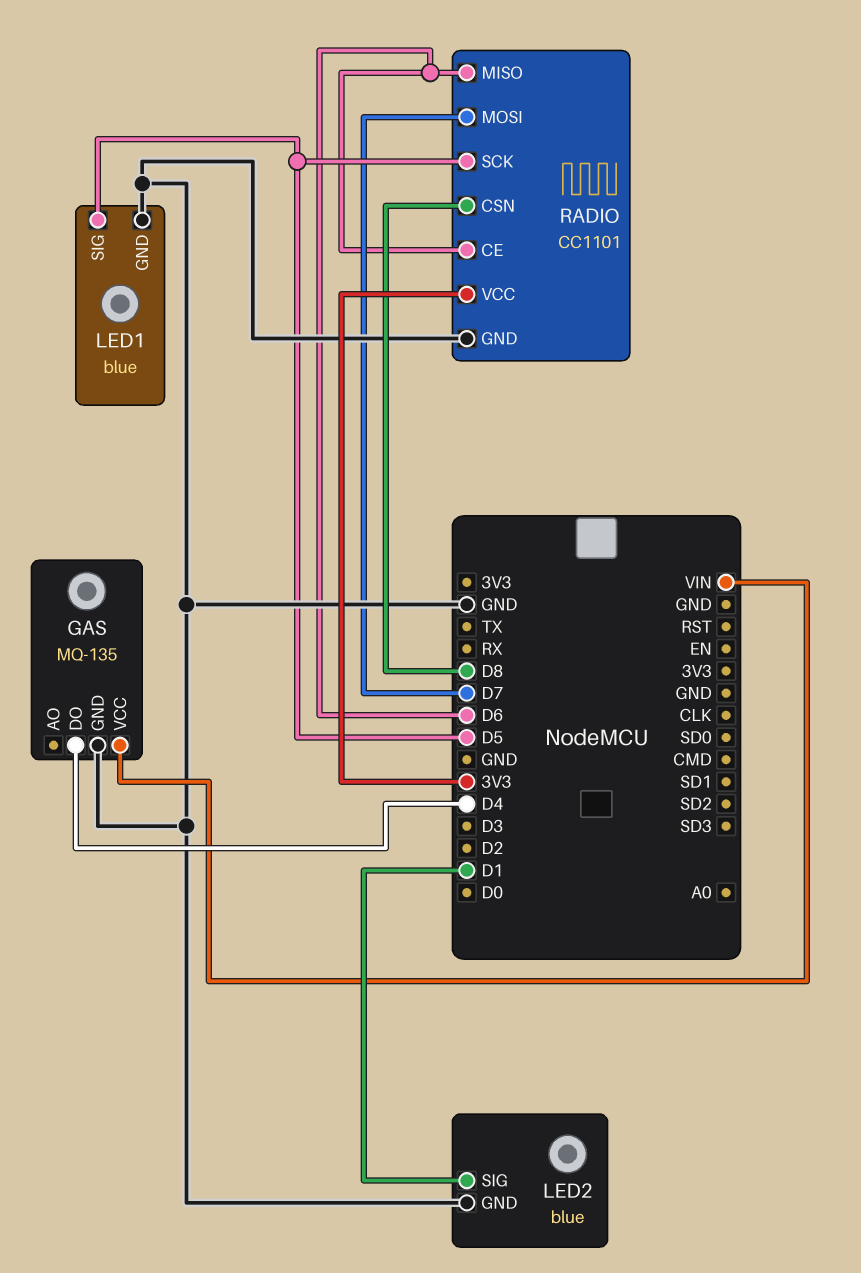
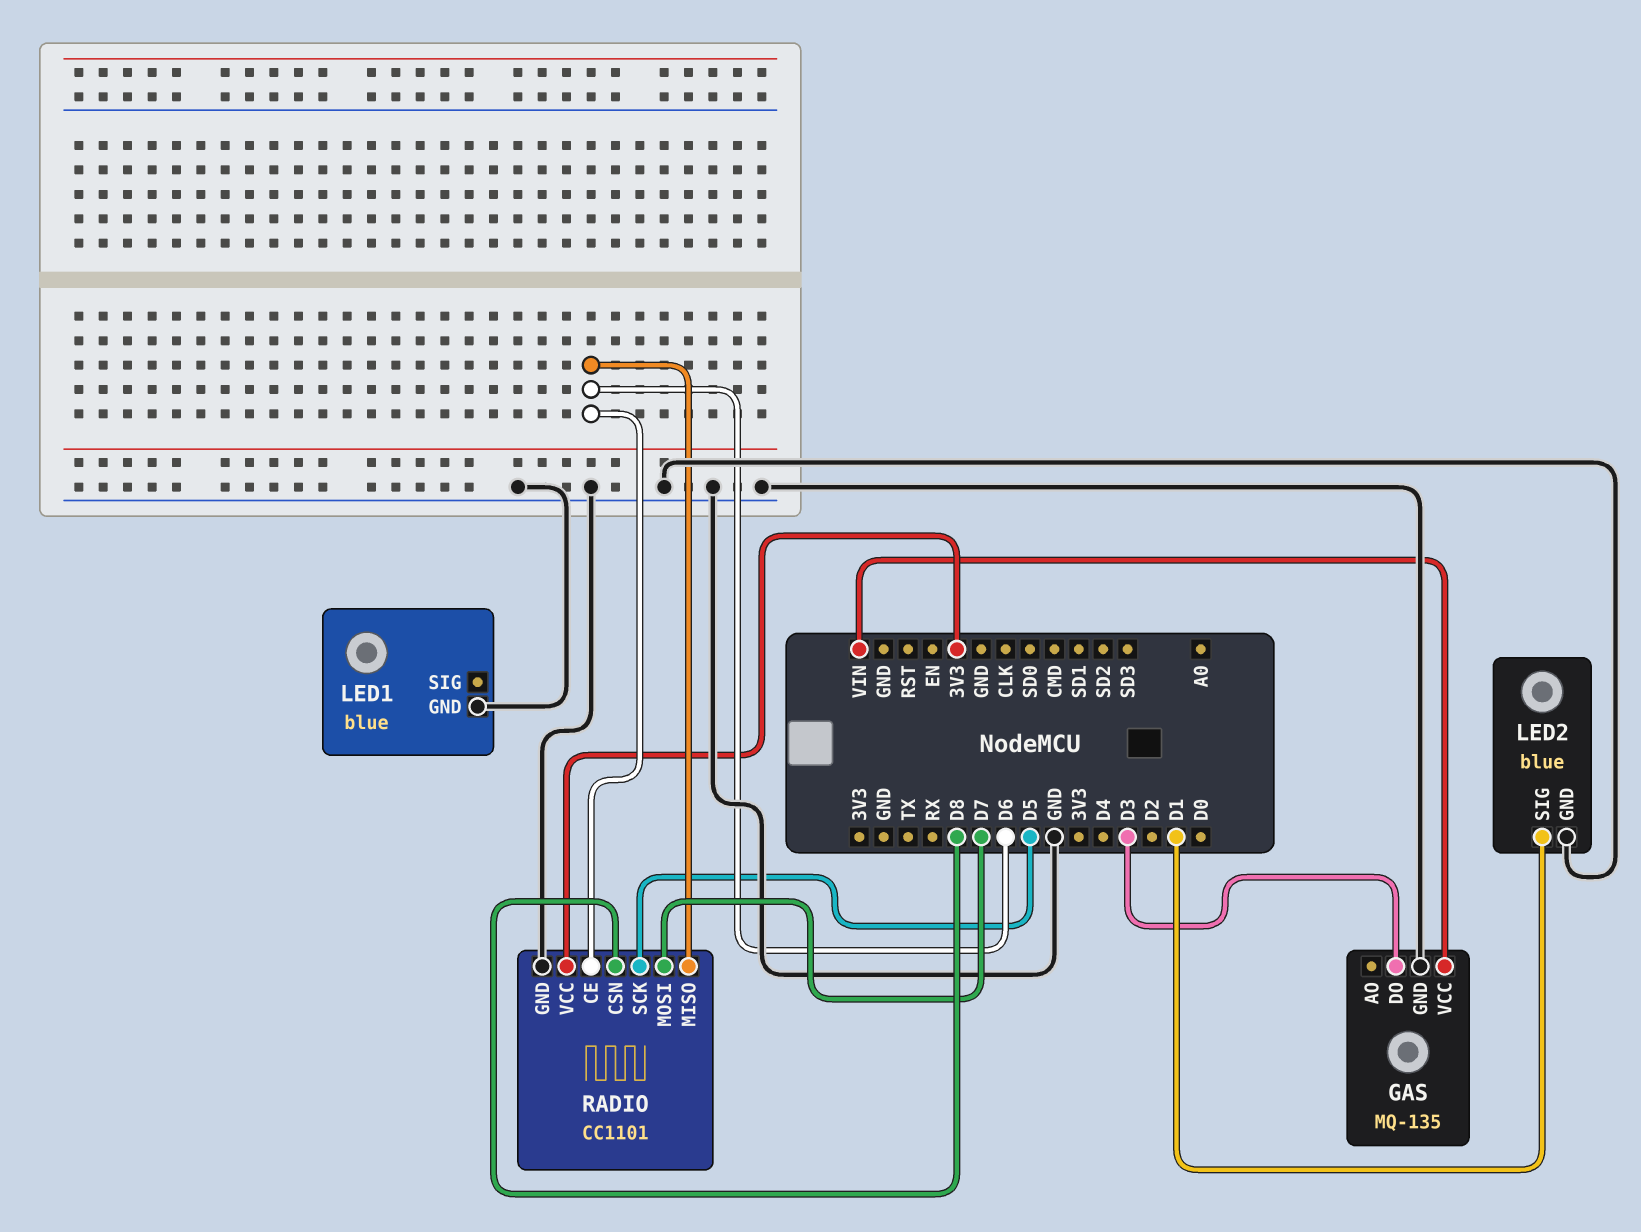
GAS pin DO: D4 -> D3
LED1 pin SIG: D5 -> none

